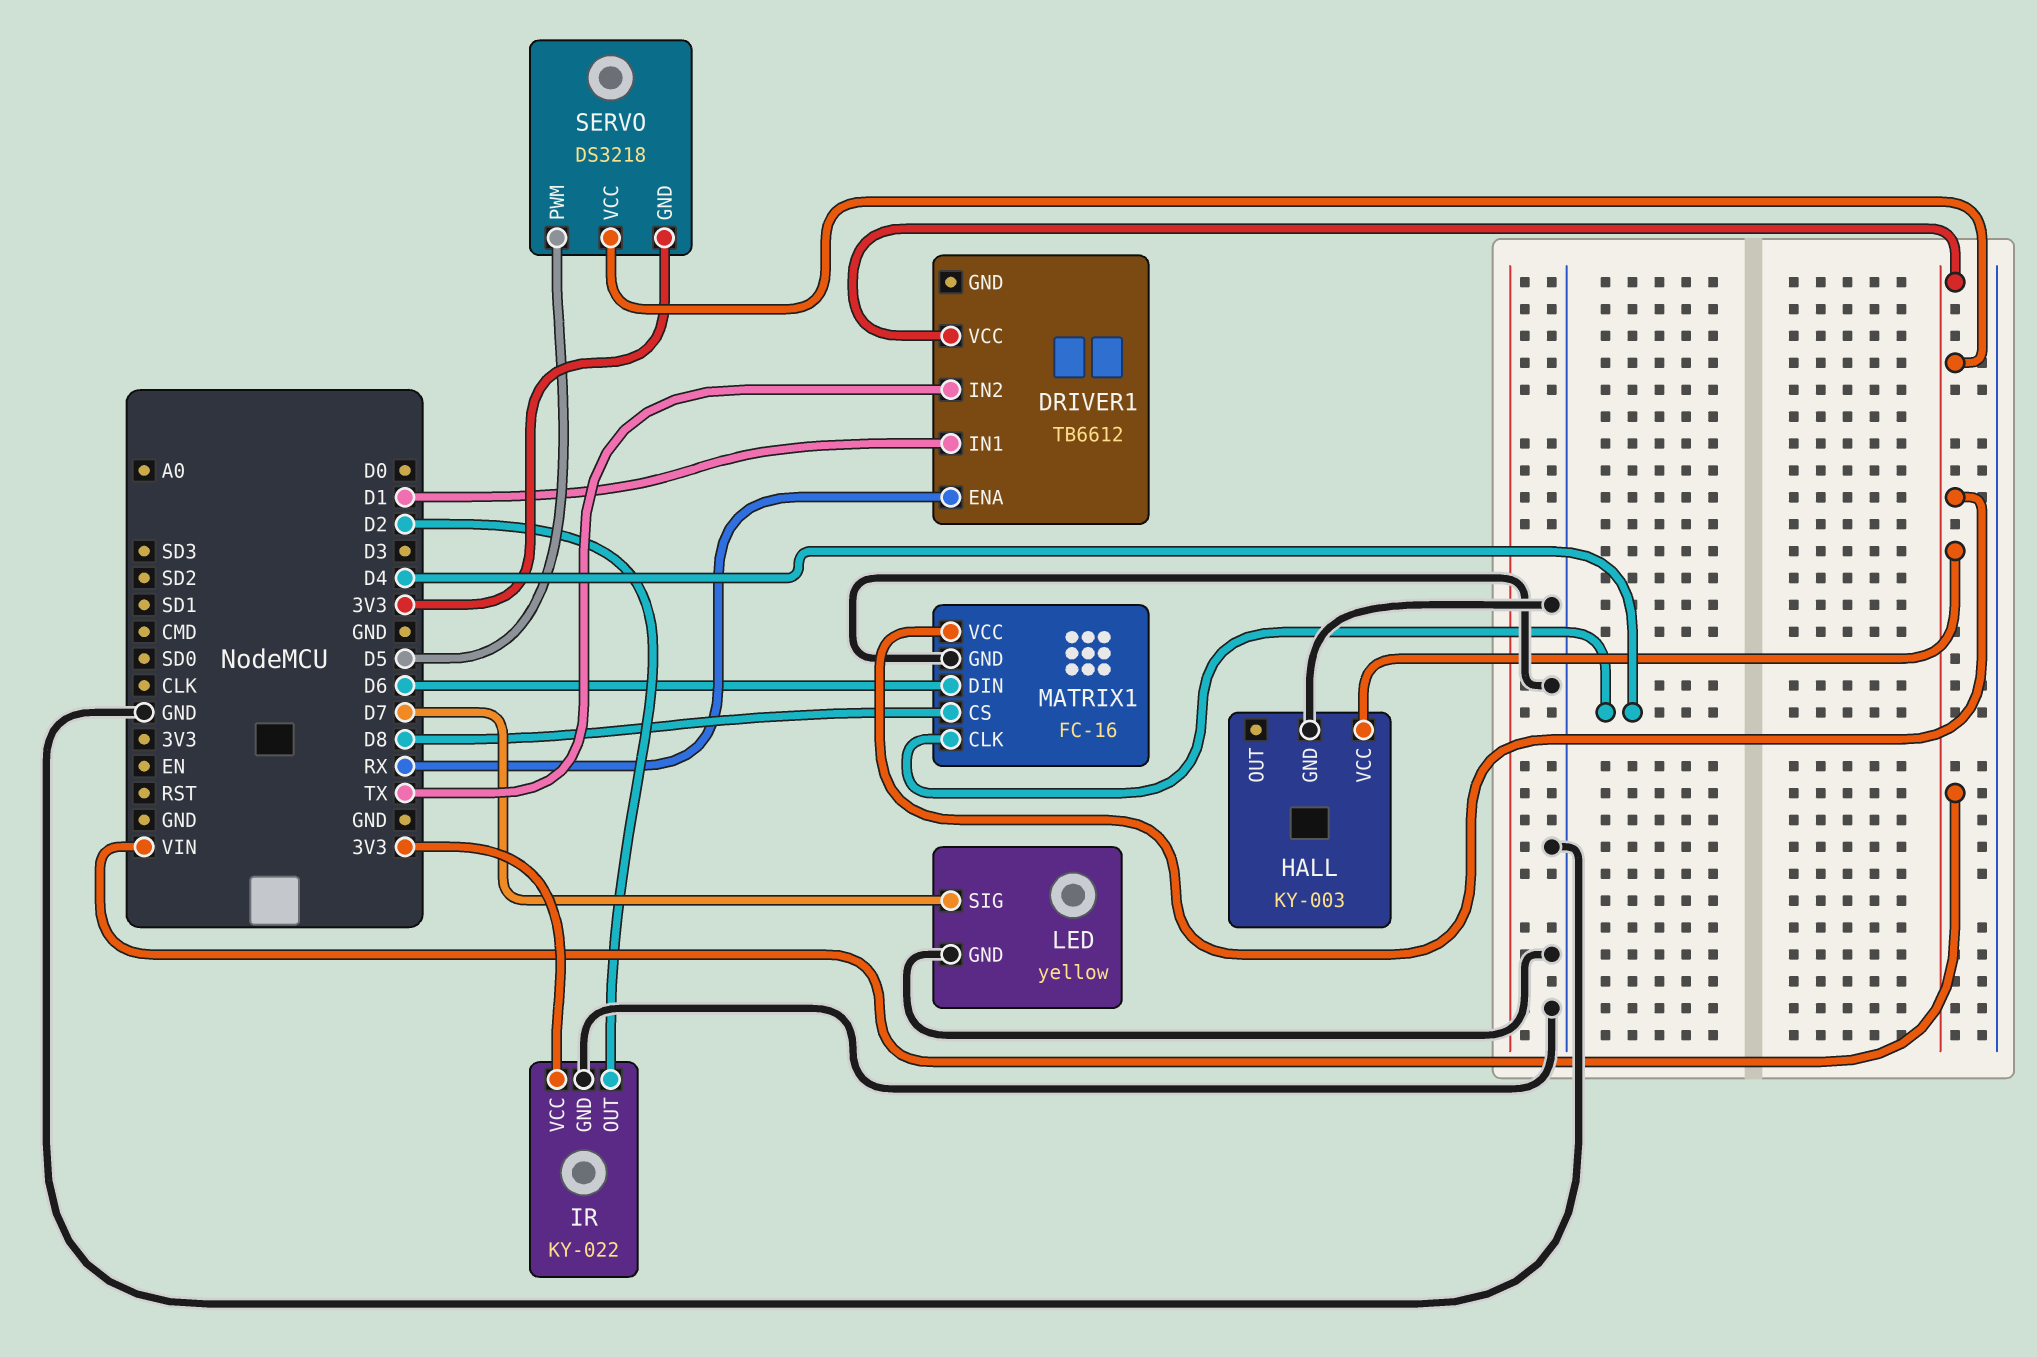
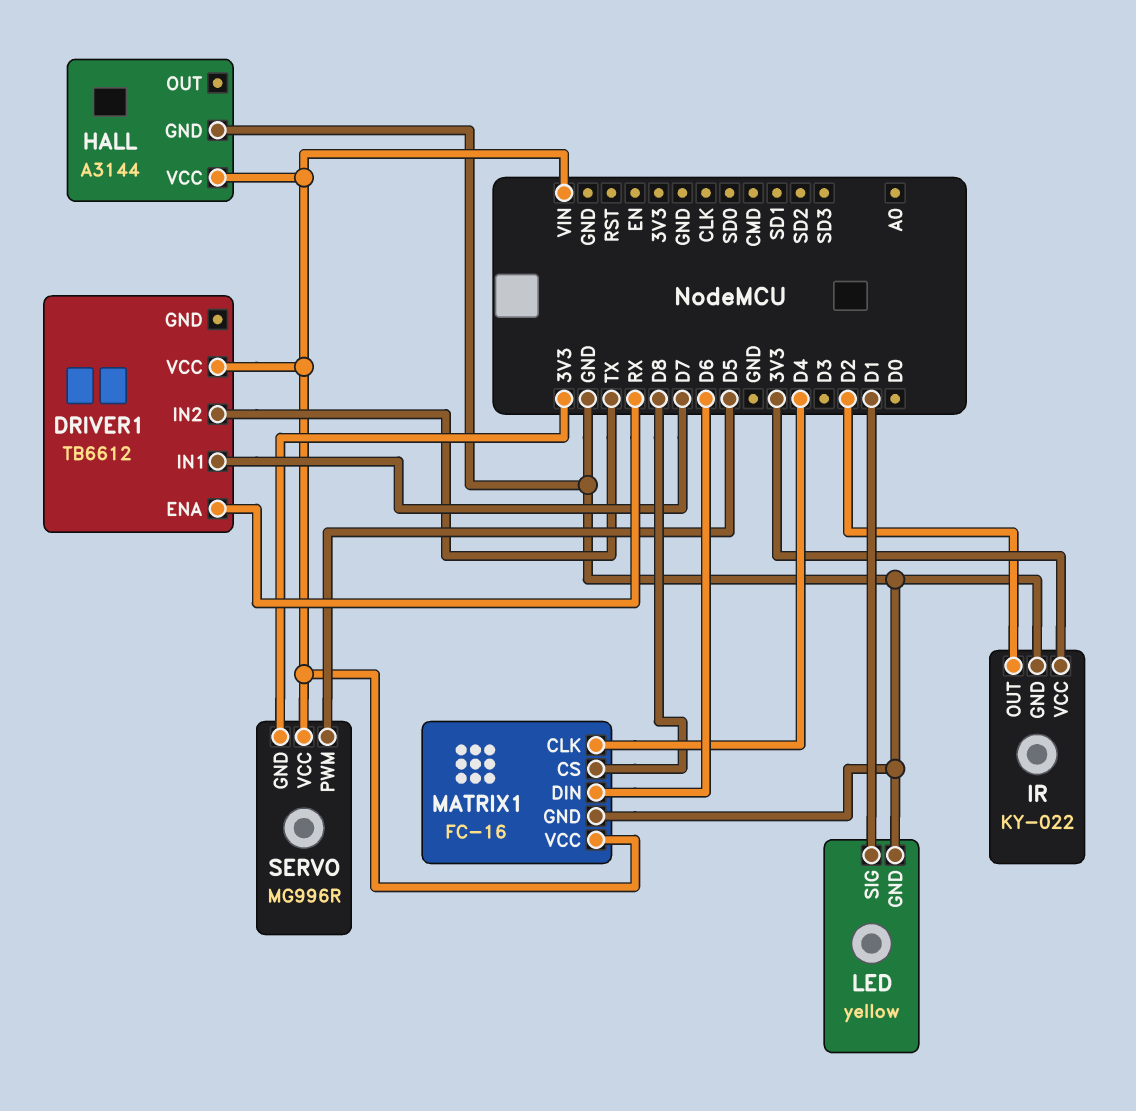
DRIVER1 pin IN1: D1 -> D7
HALL: KY-003 -> A3144
LED pin SIG: D7 -> D1
SERVO: DS3218 -> MG996R

